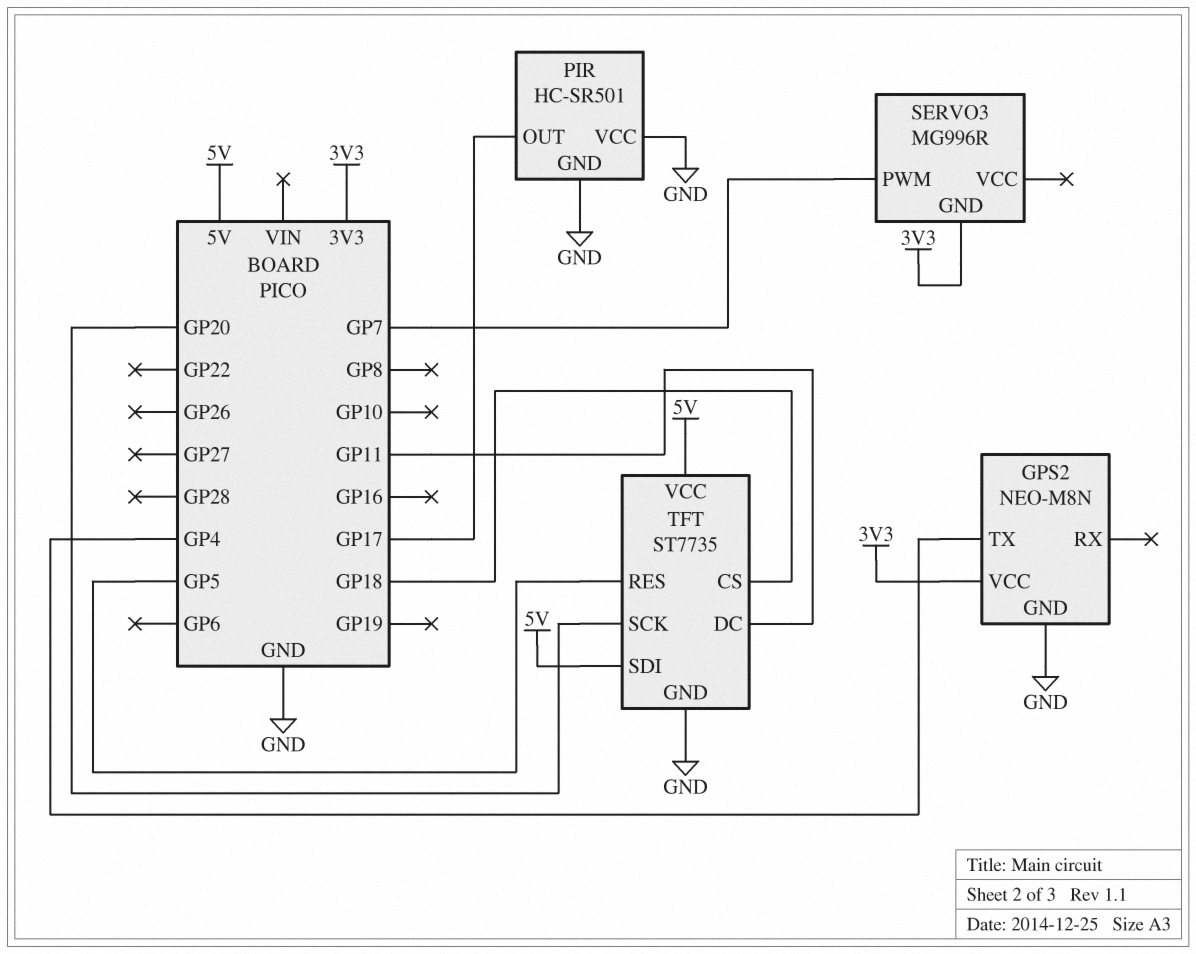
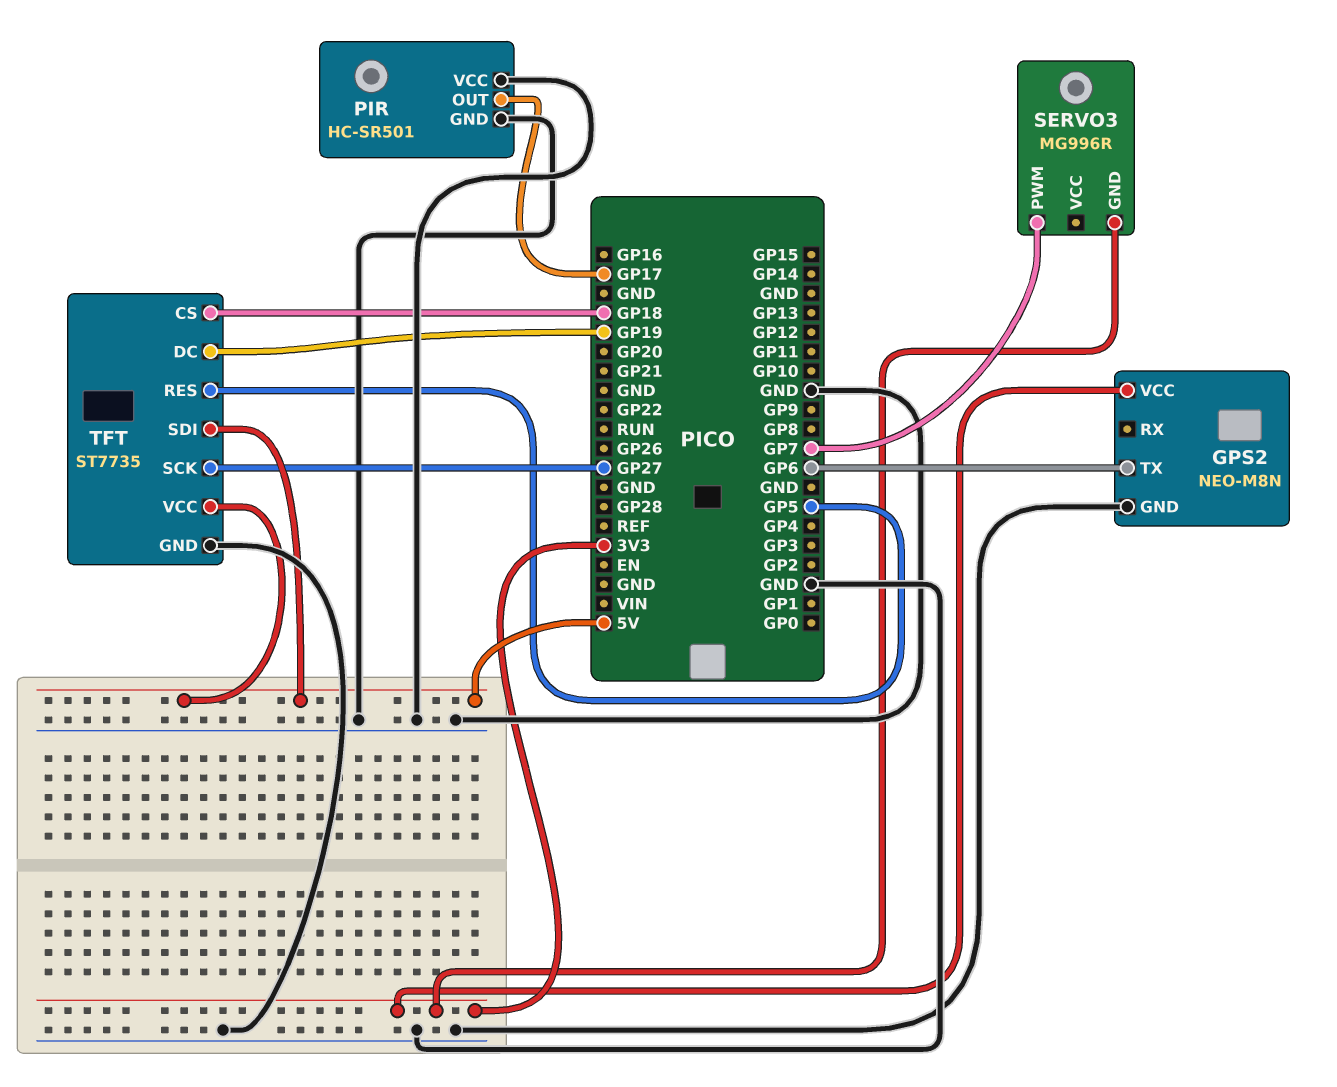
GPS2 pin TX: GP4 -> GP6
TFT pin DC: GP11 -> GP19
TFT pin SCK: GP20 -> GP27

